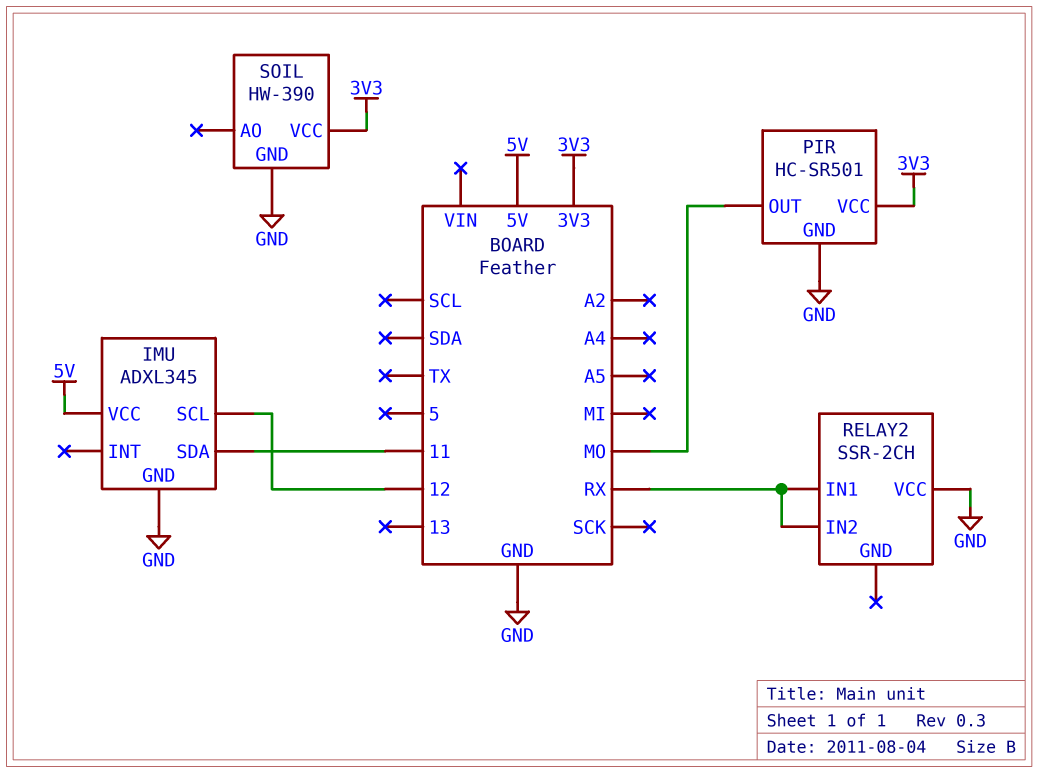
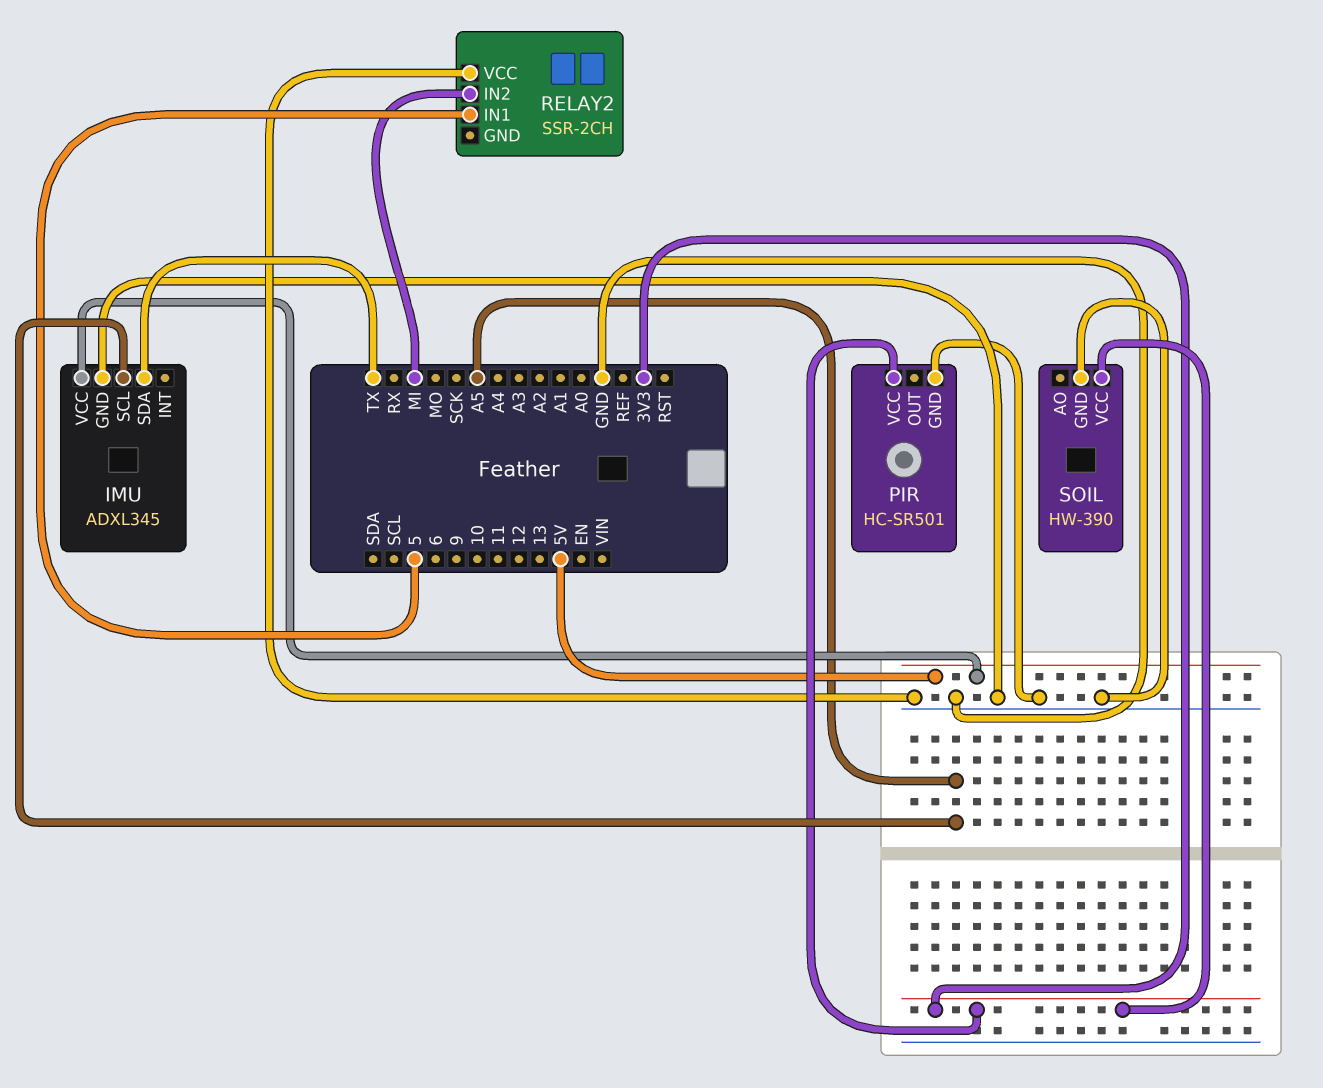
IMU pin SCL: 12 -> A5
IMU pin SDA: 11 -> TX
PIR pin OUT: MO -> none
RELAY2 pin IN1: RX -> 5
RELAY2 pin IN2: RX -> MI

